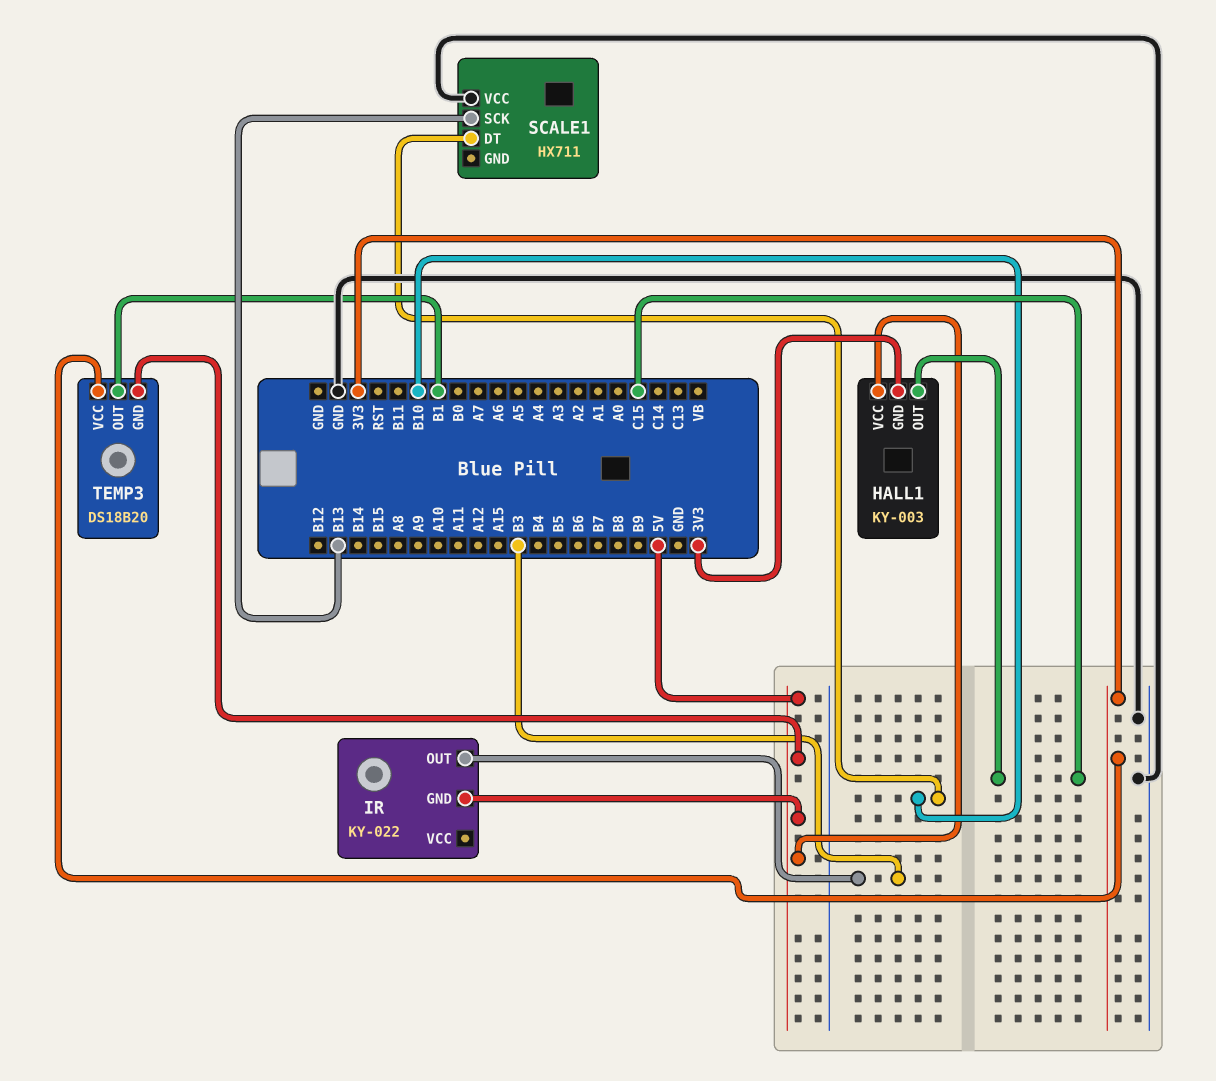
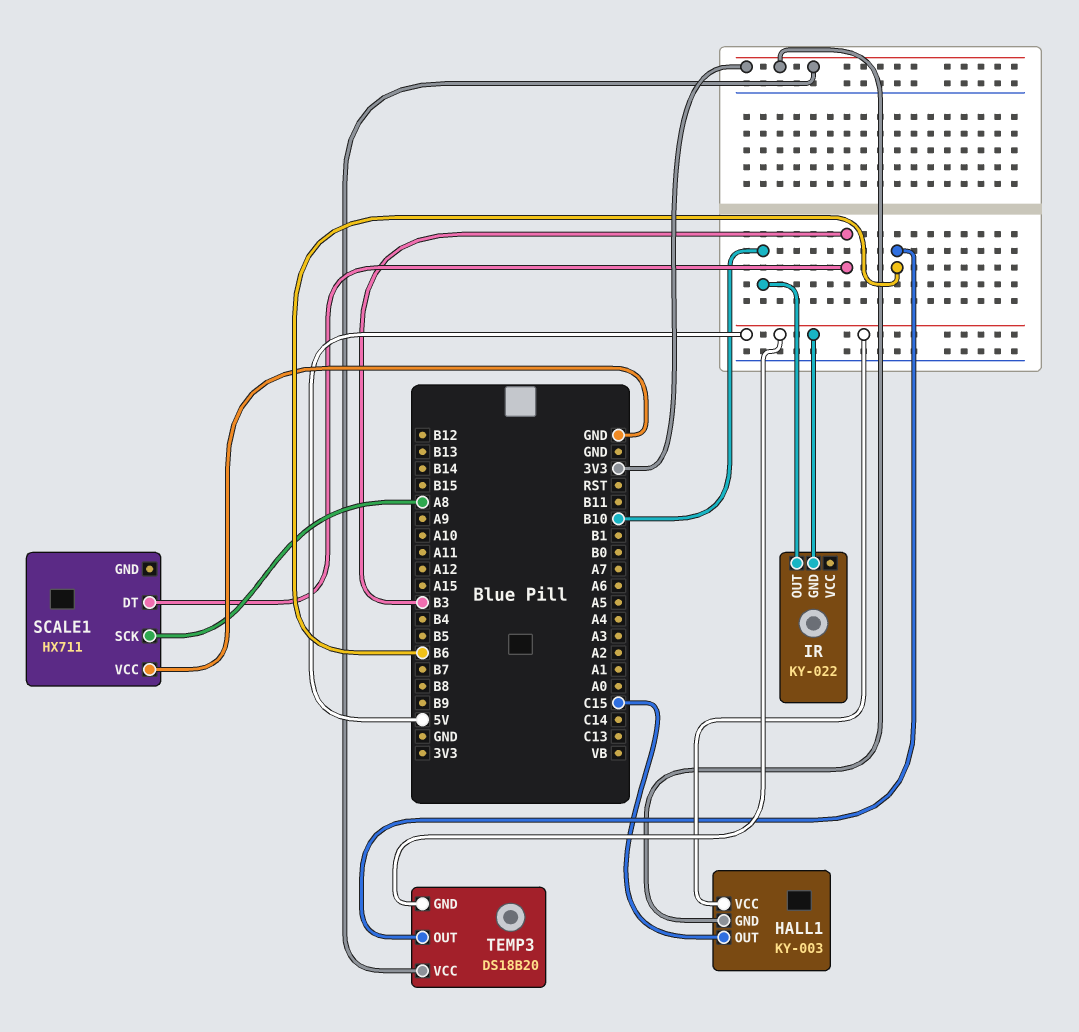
IR pin OUT: B3 -> B10
SCALE1 pin DT: B10 -> B3
SCALE1 pin SCK: B13 -> A8
TEMP3 pin OUT: B1 -> B6

